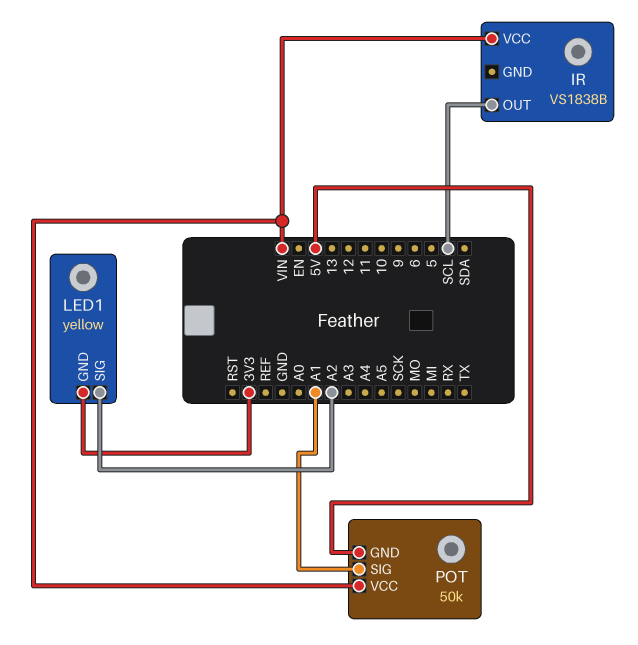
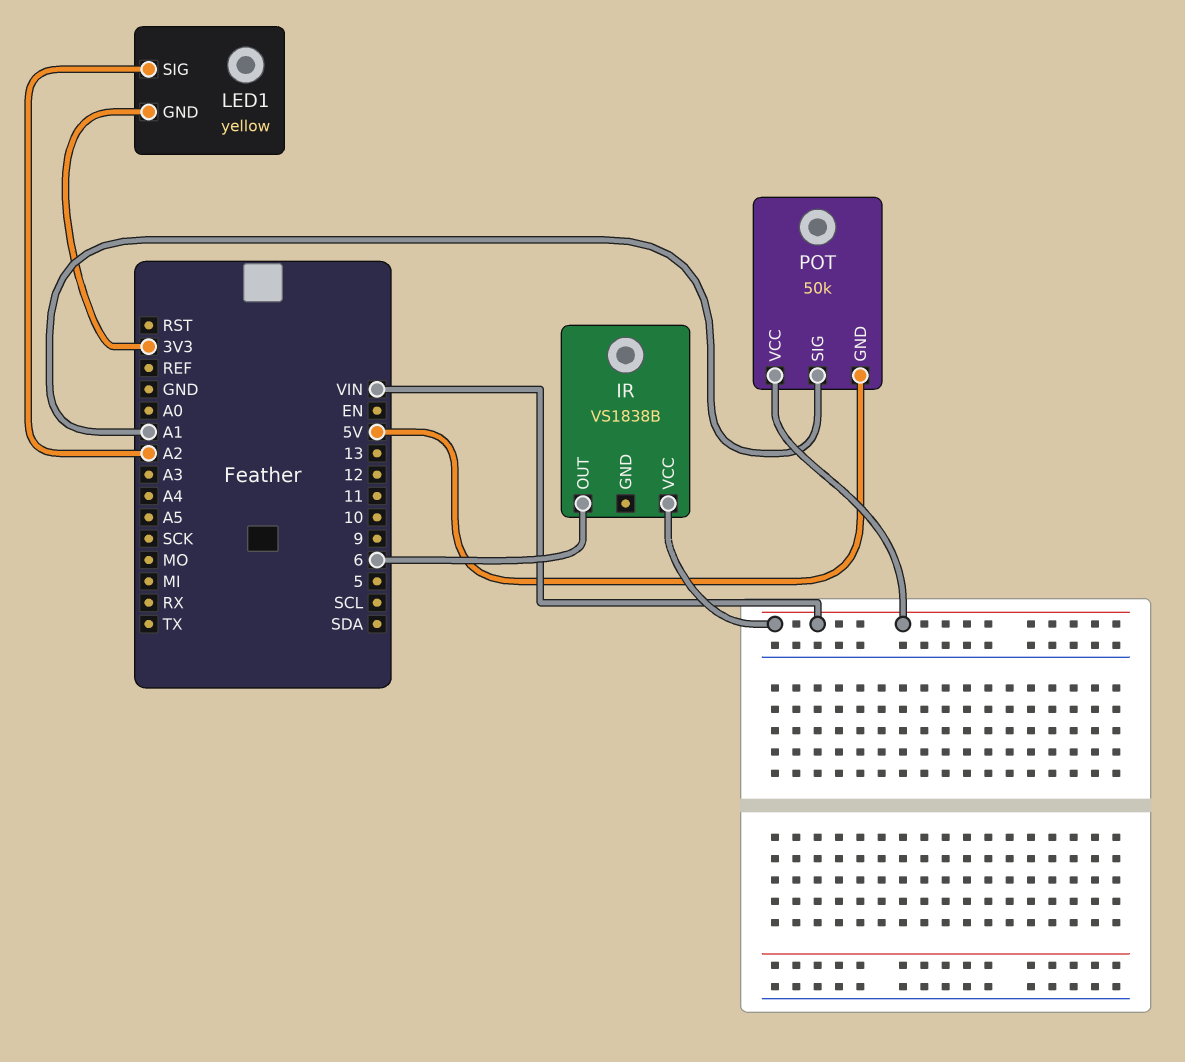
IR pin OUT: SCL -> 6

